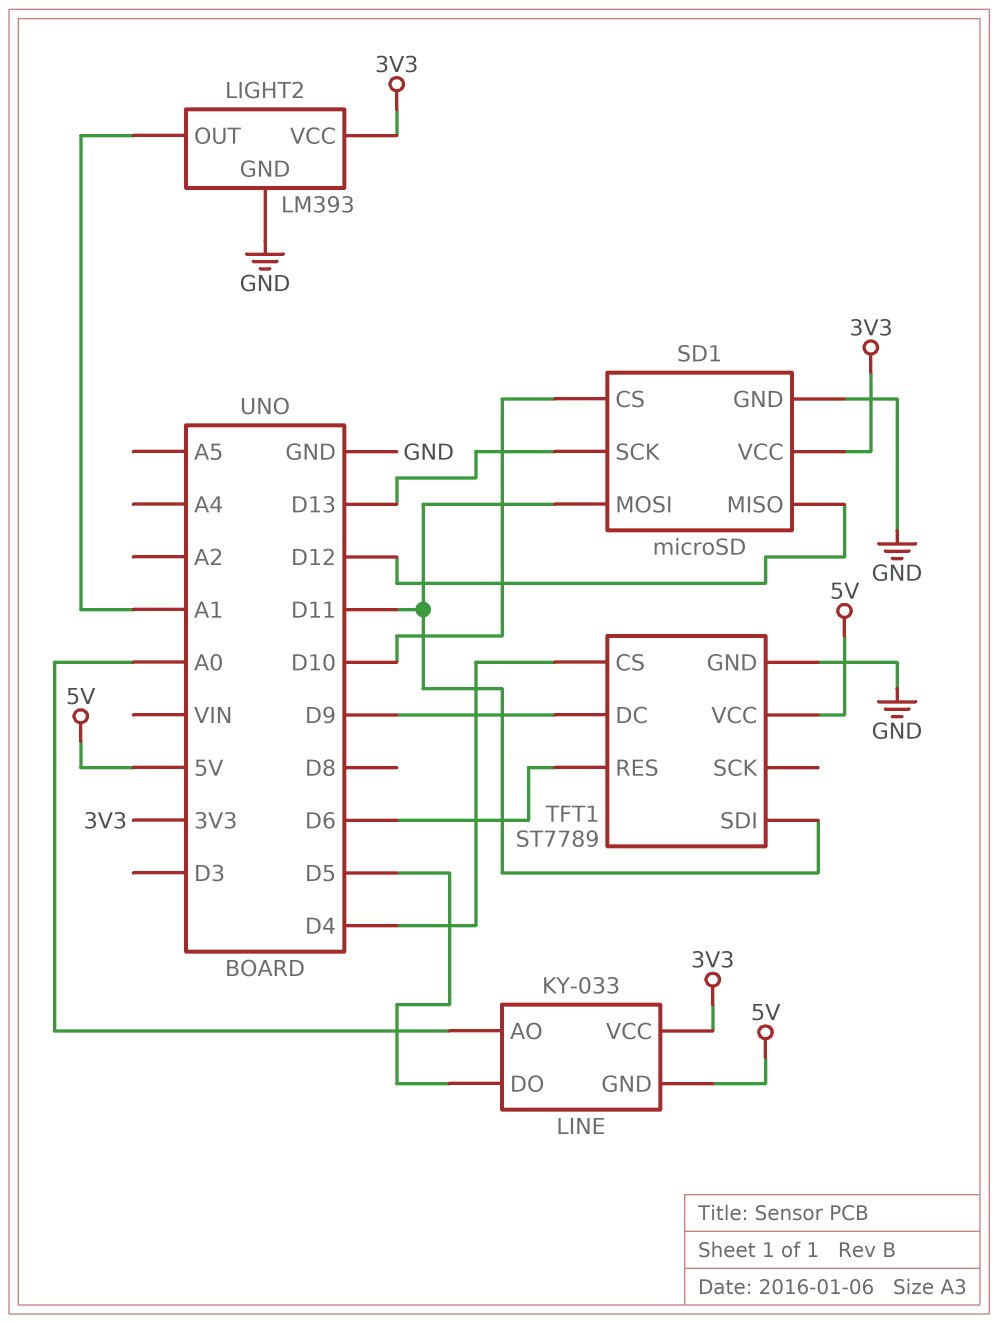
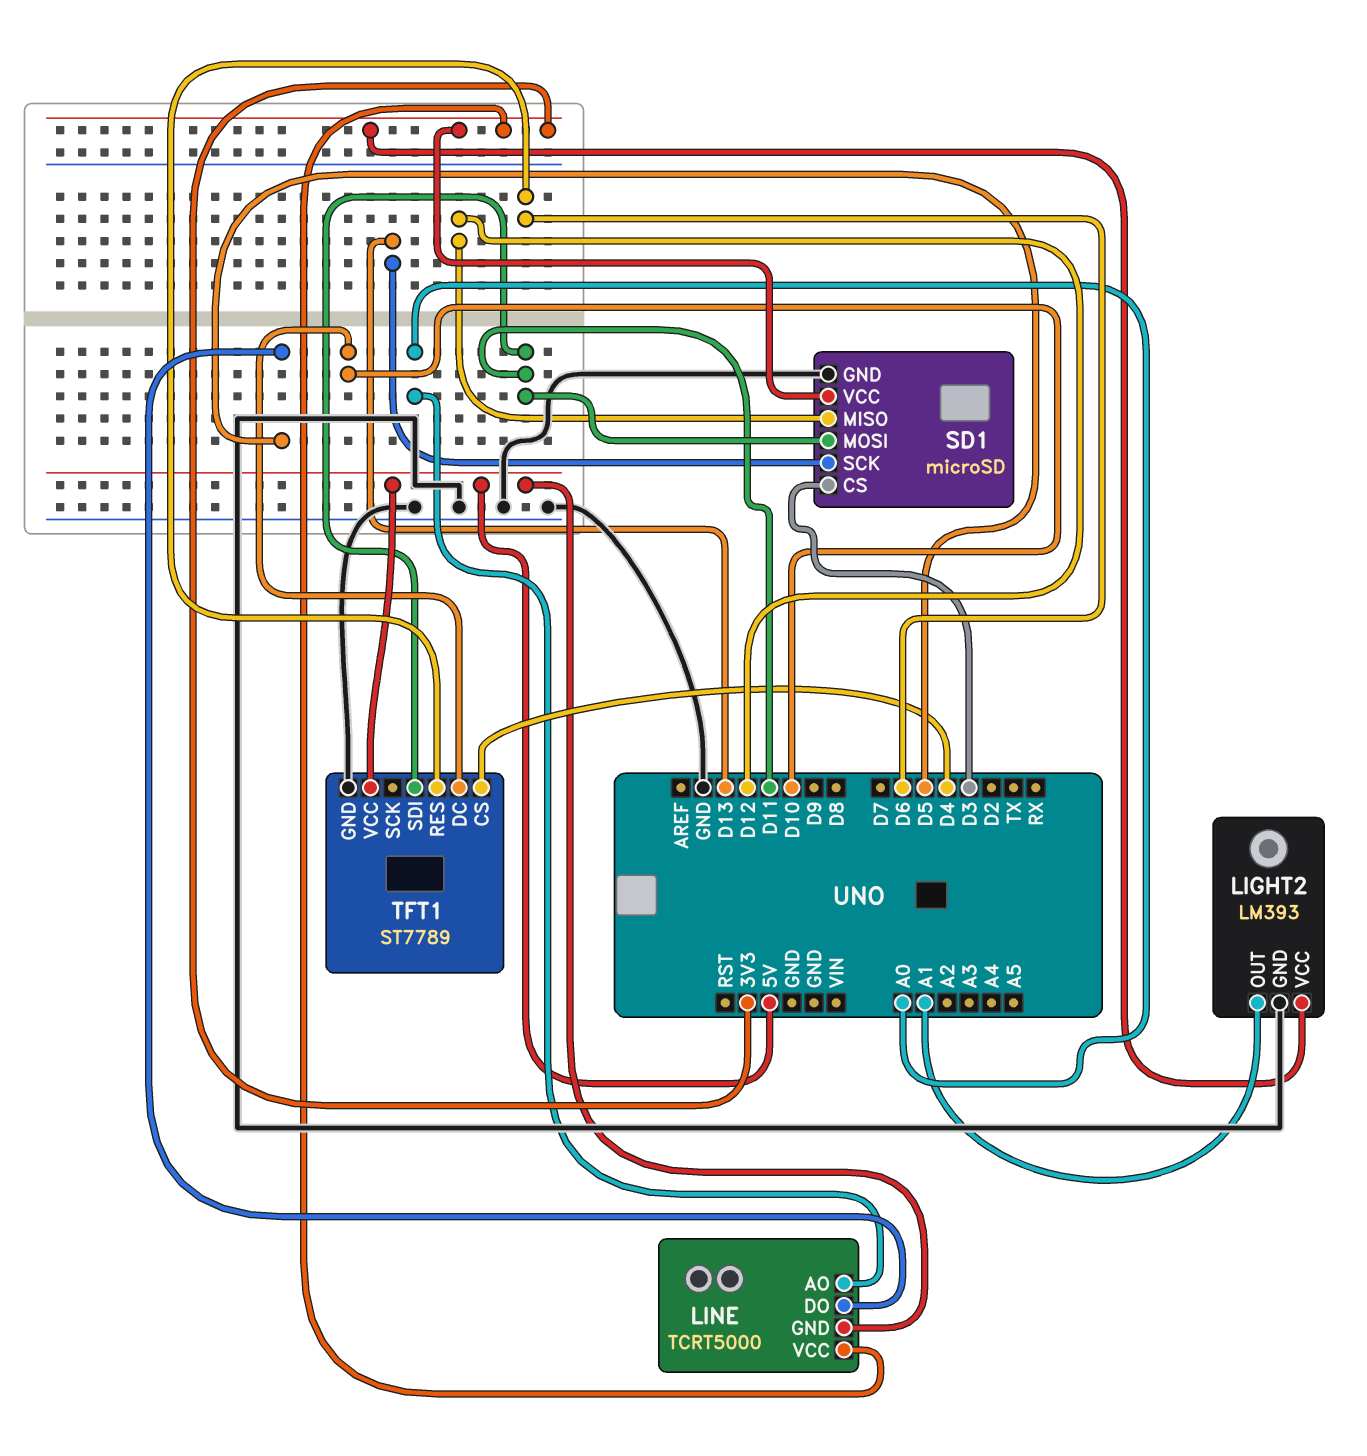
LINE: KY-033 -> TCRT5000
SD1 pin CS: D10 -> D3
TFT1 pin DC: D9 -> D10

